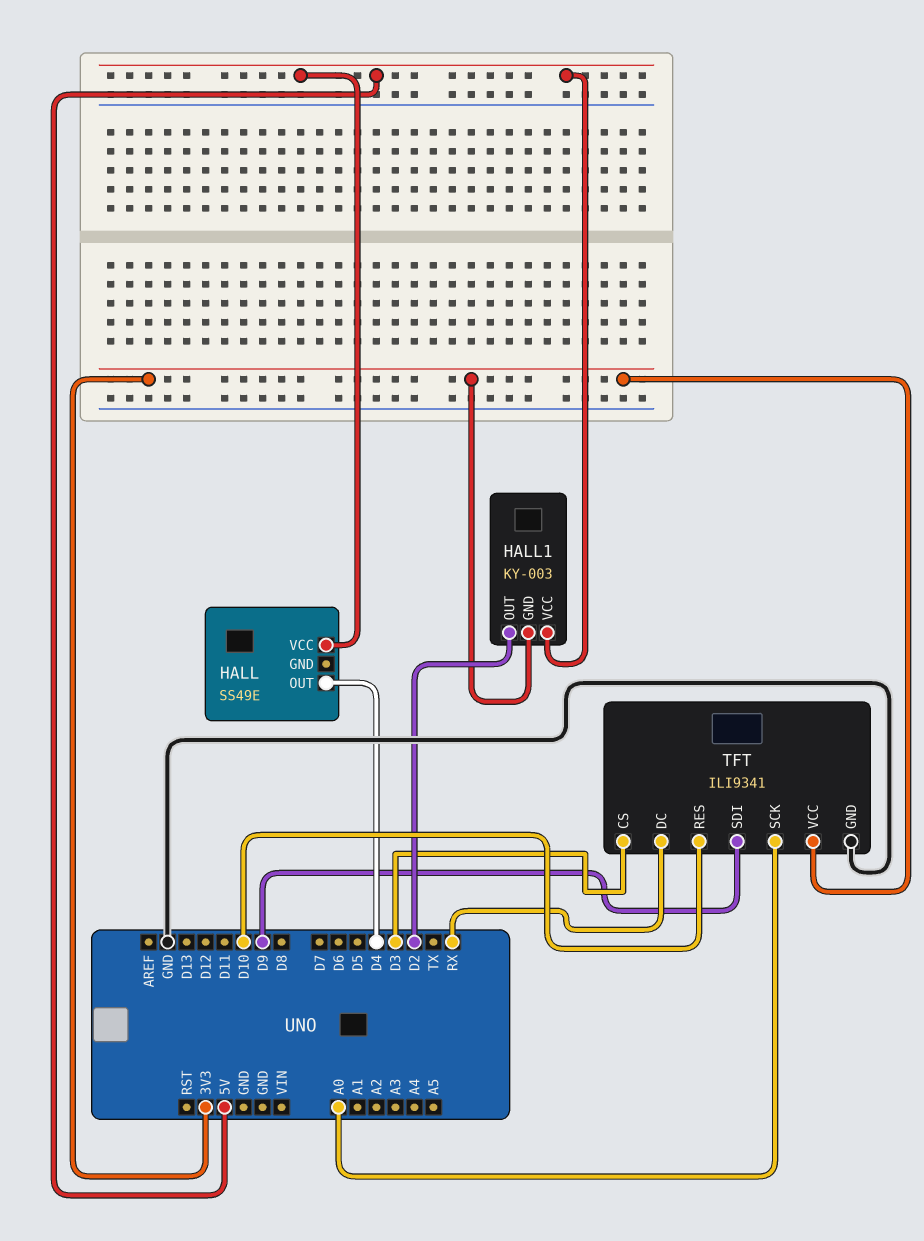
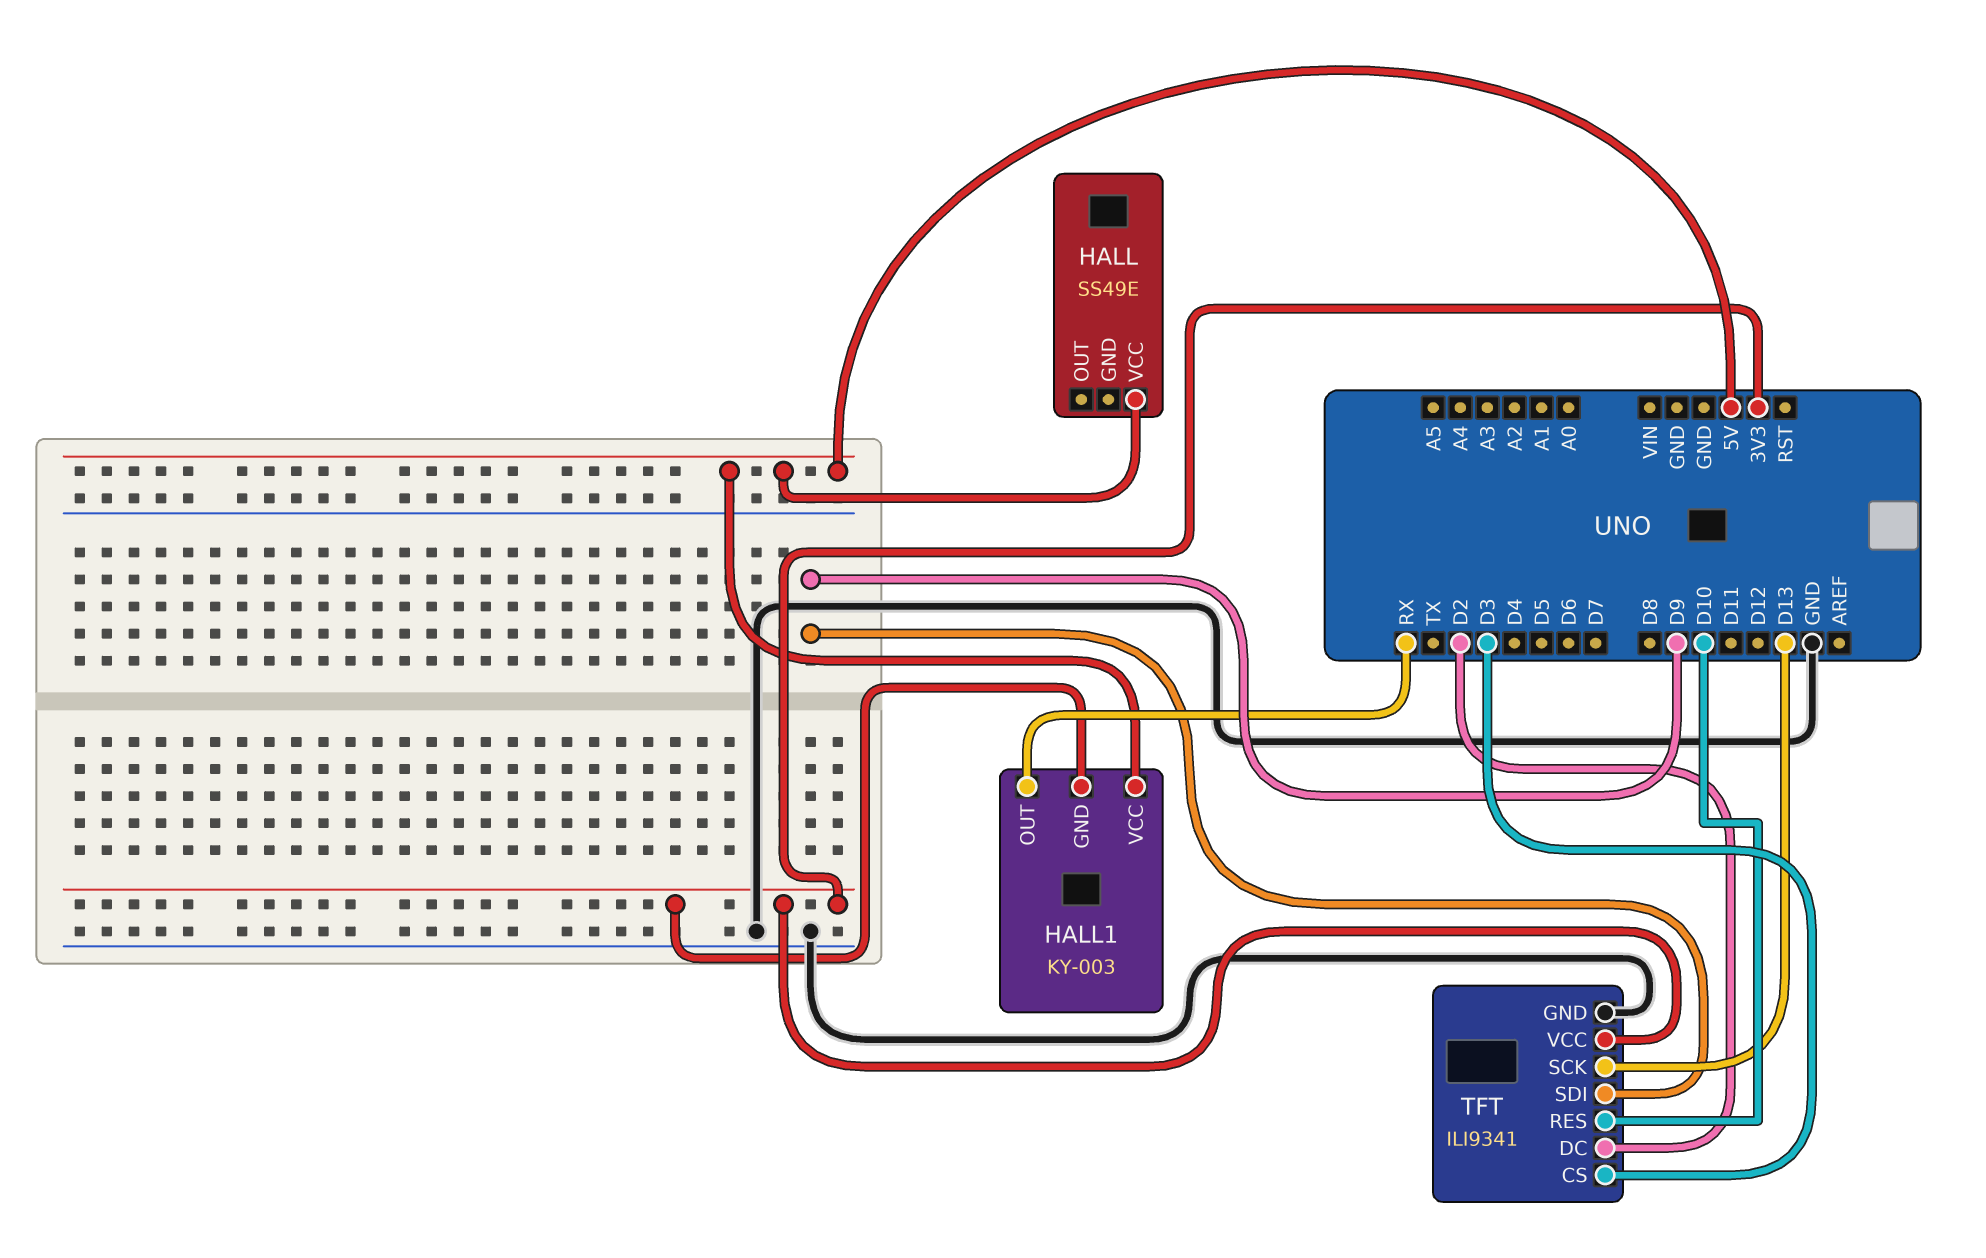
HALL pin OUT: D4 -> none
HALL1 pin OUT: D2 -> RX
TFT pin DC: RX -> D2
TFT pin SCK: A0 -> D13

